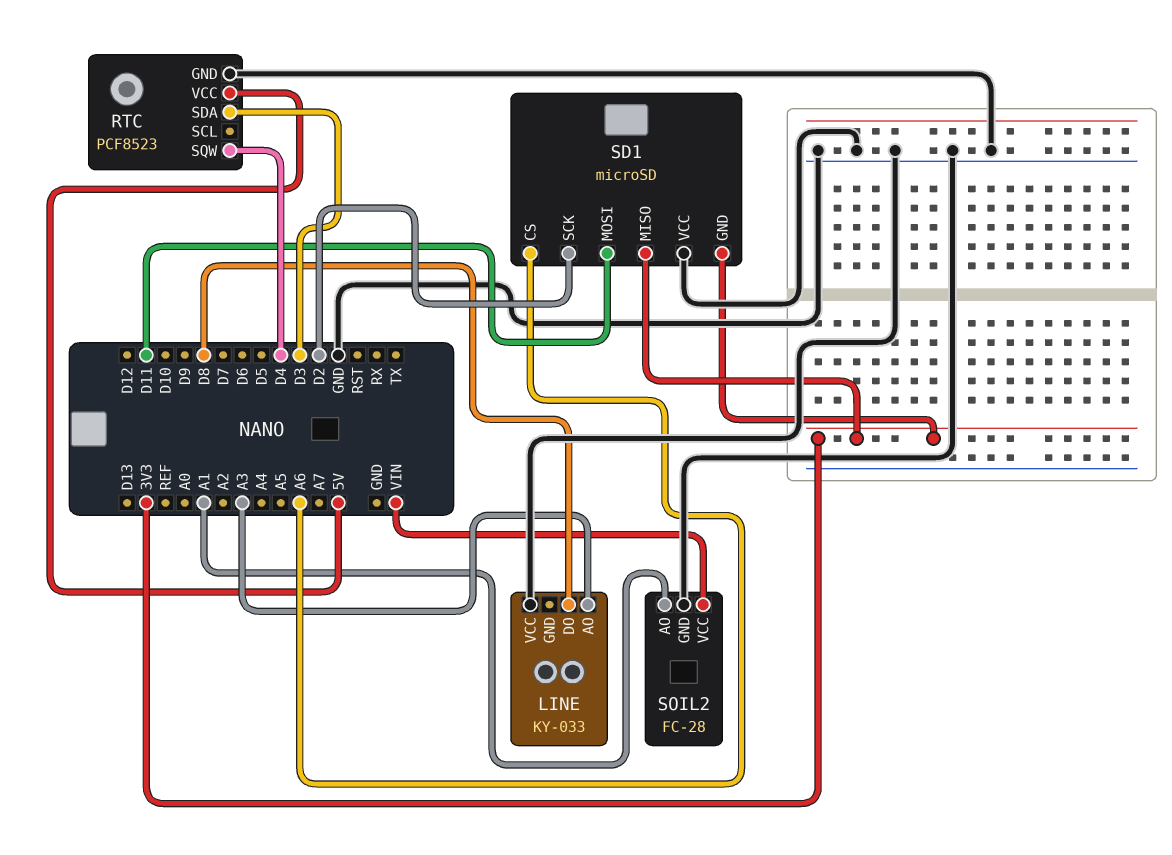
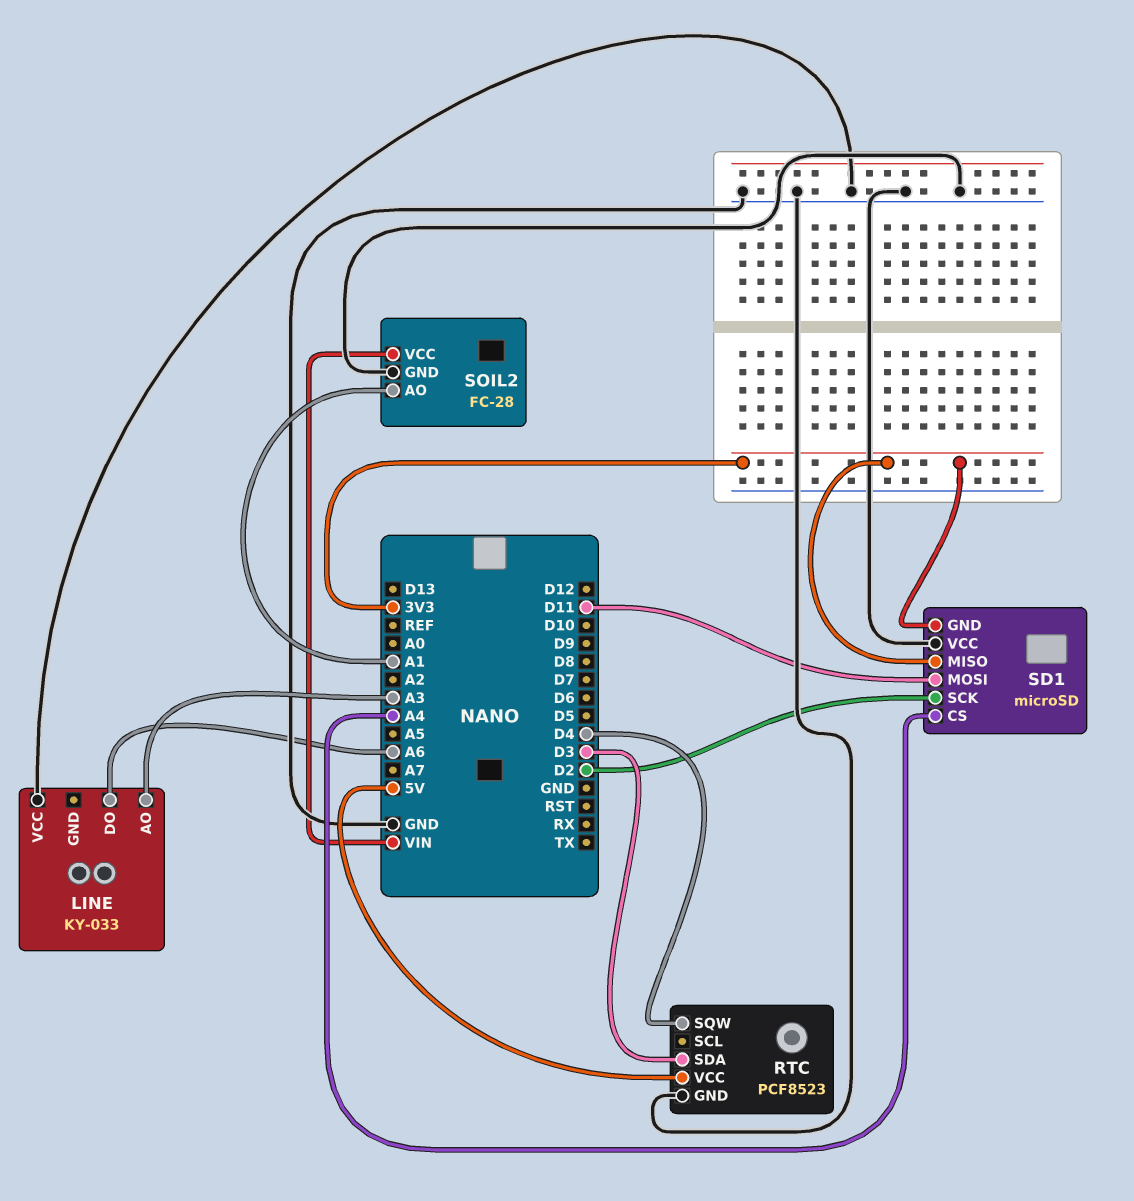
LINE pin DO: D8 -> A6
SD1 pin CS: A6 -> A4

